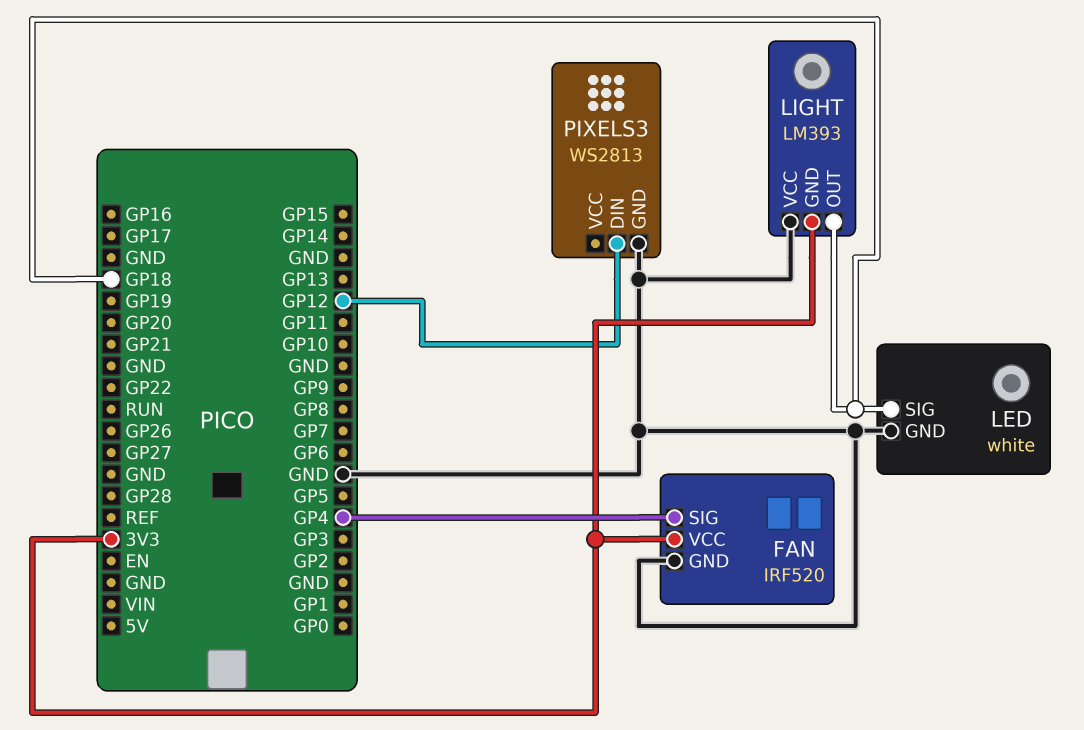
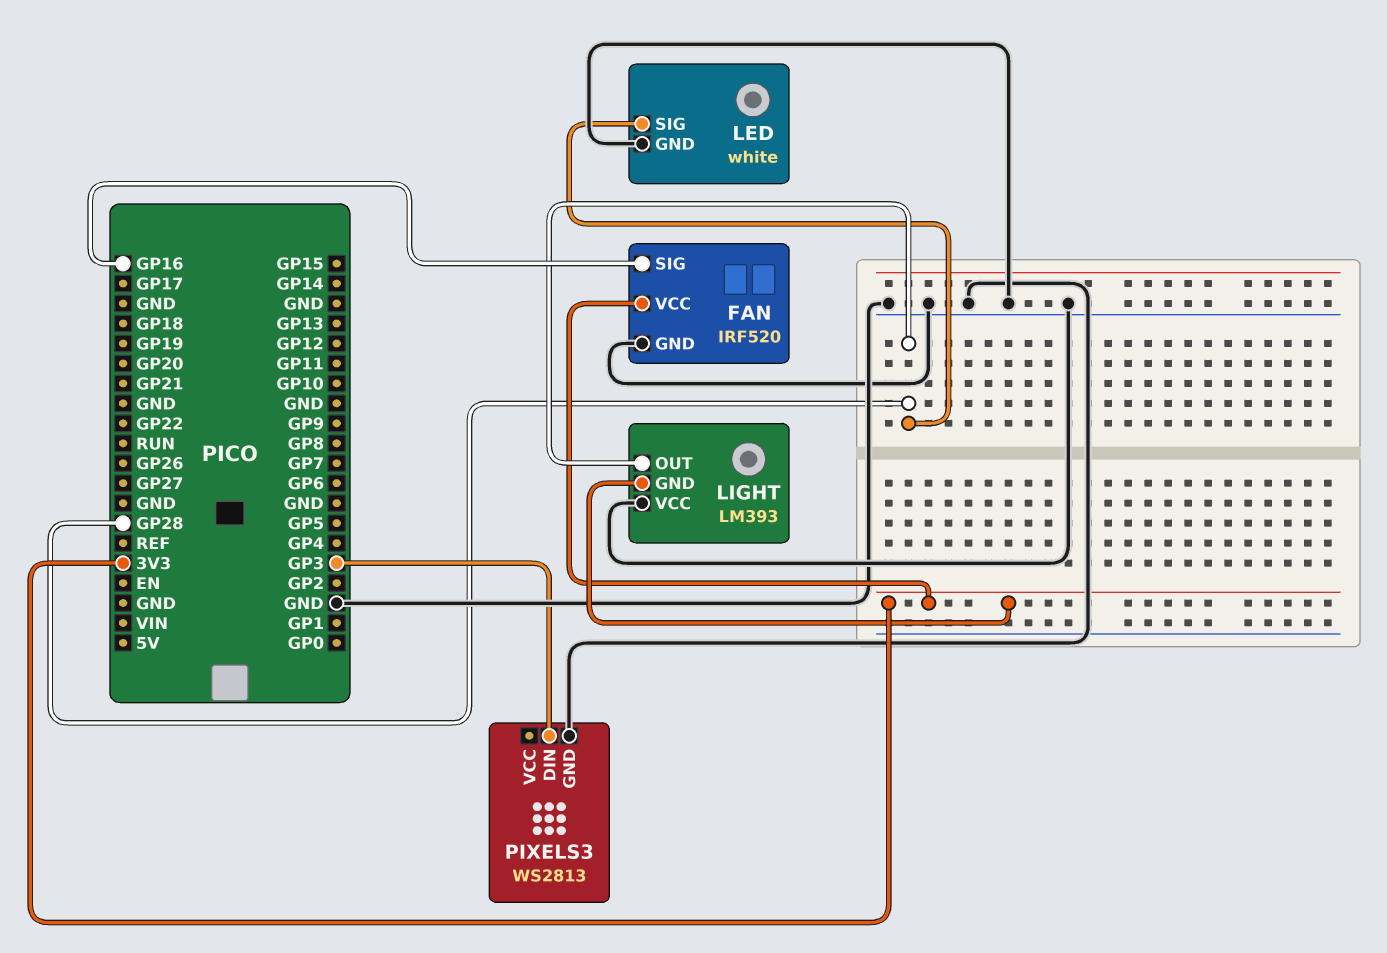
FAN pin SIG: GP4 -> GP16
LED pin SIG: GP18 -> GP28
LIGHT pin OUT: GP18 -> GP28
PIXELS3 pin DIN: GP12 -> GP3

